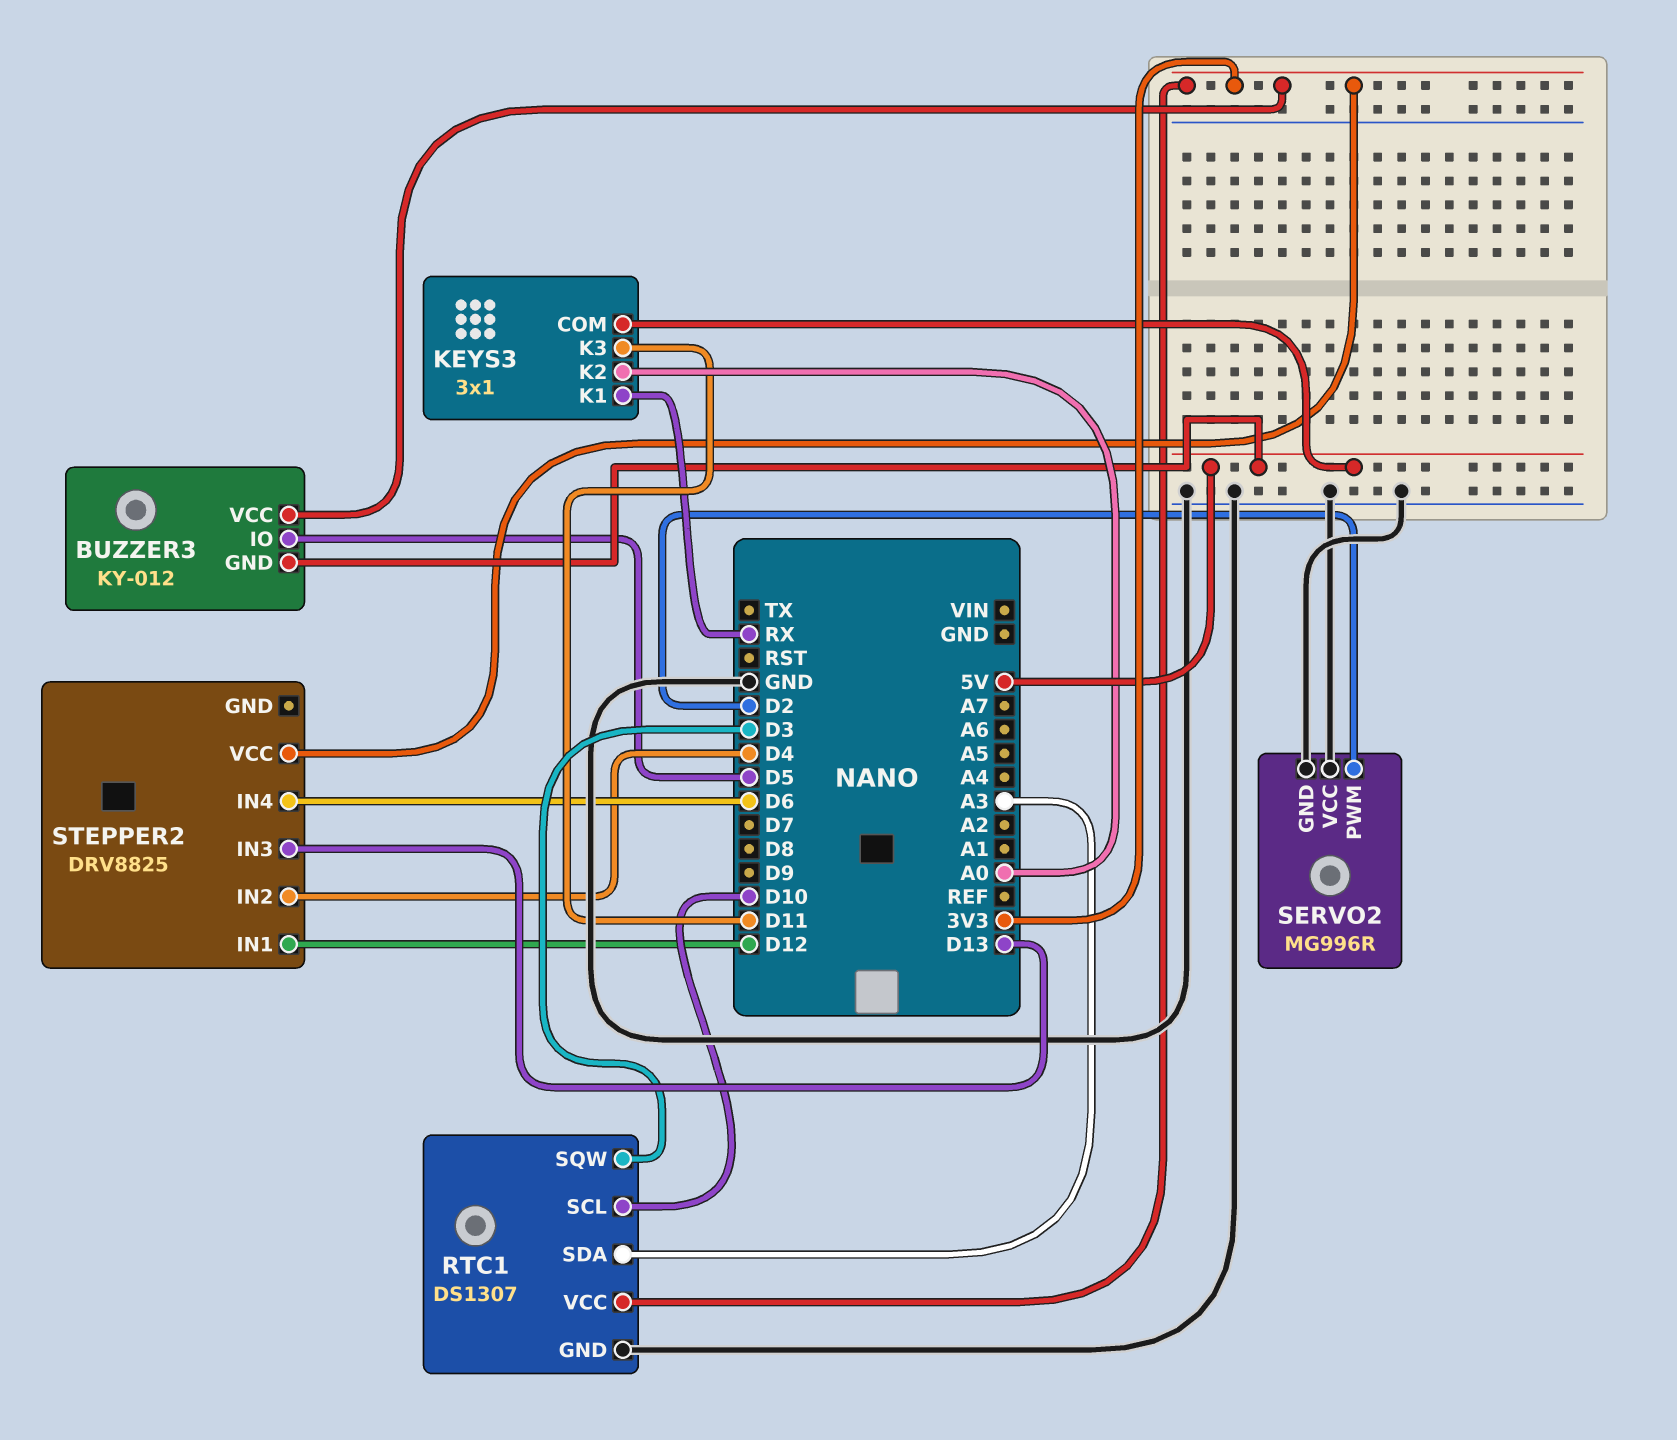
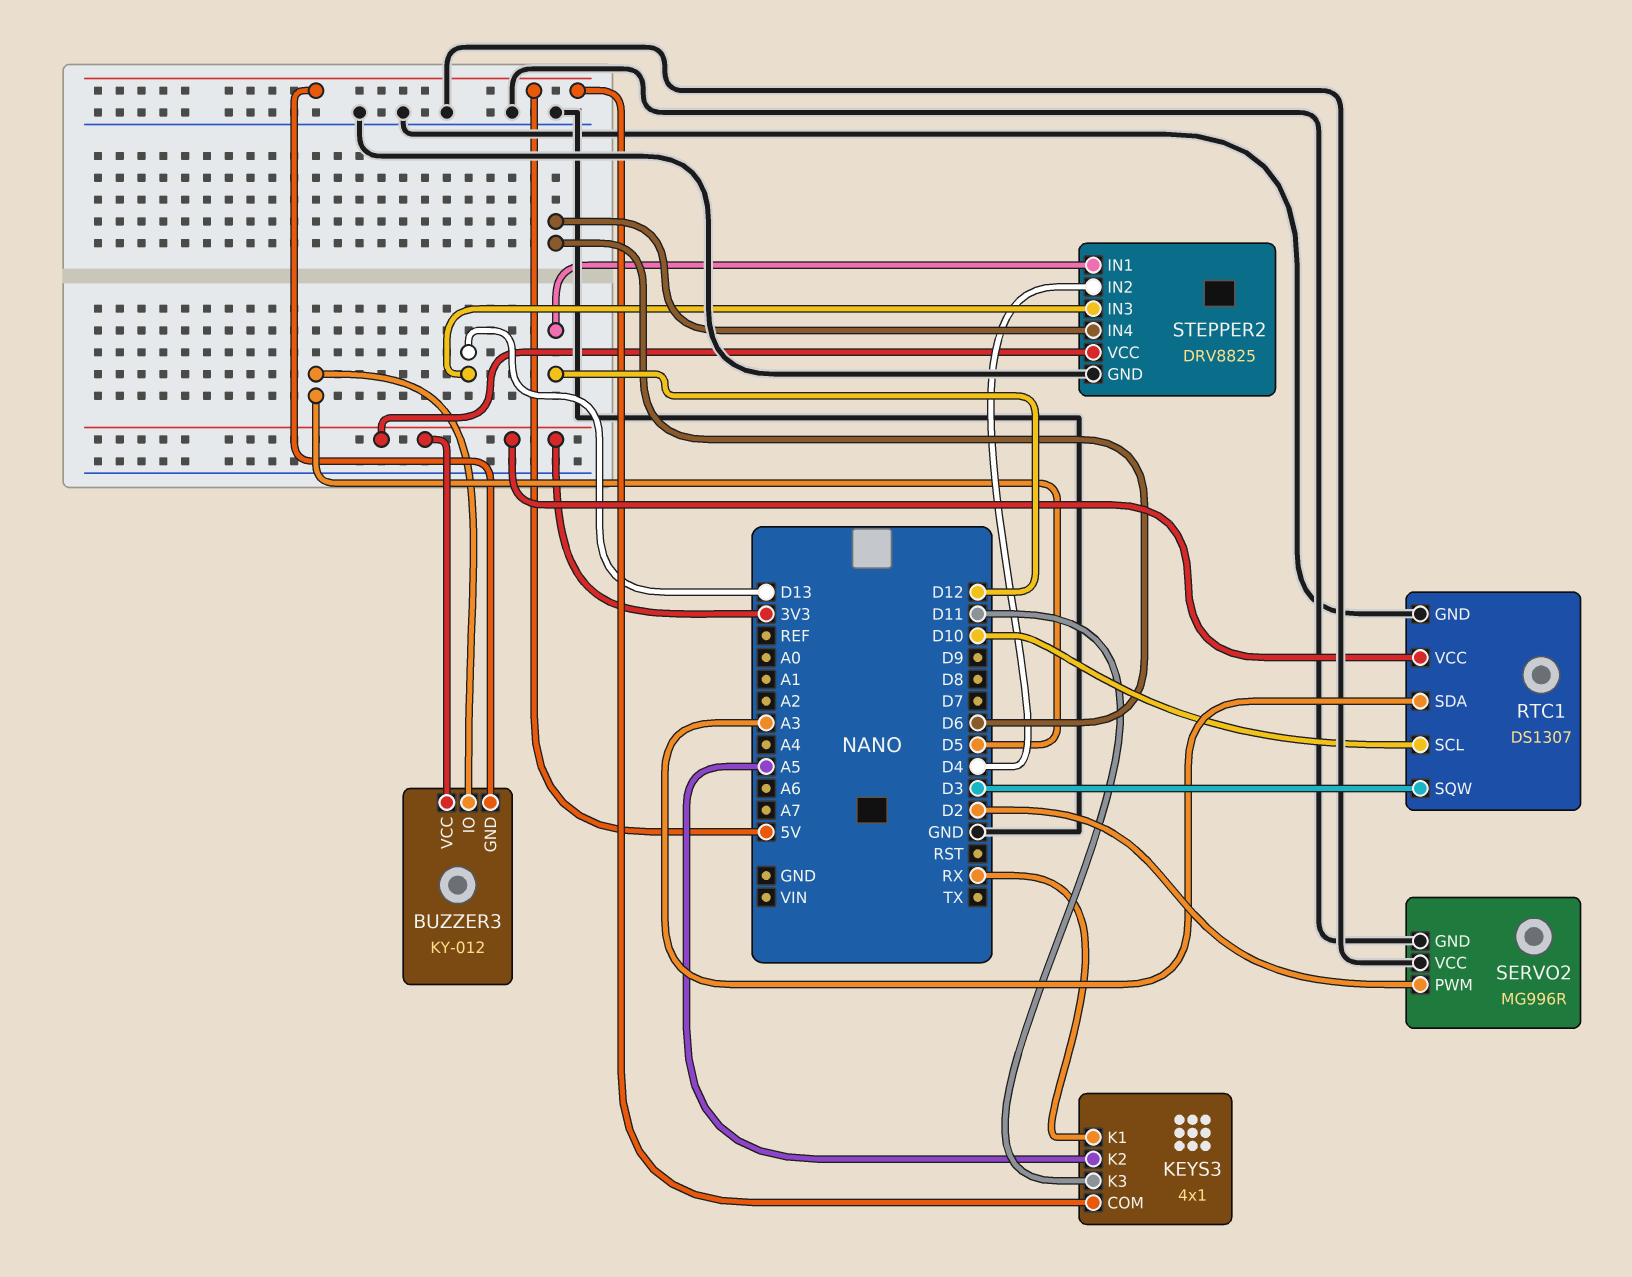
KEYS3: 3x1 -> 4x1
KEYS3 pin K2: A0 -> A5
STEPPER2 pin GND: none -> GND

